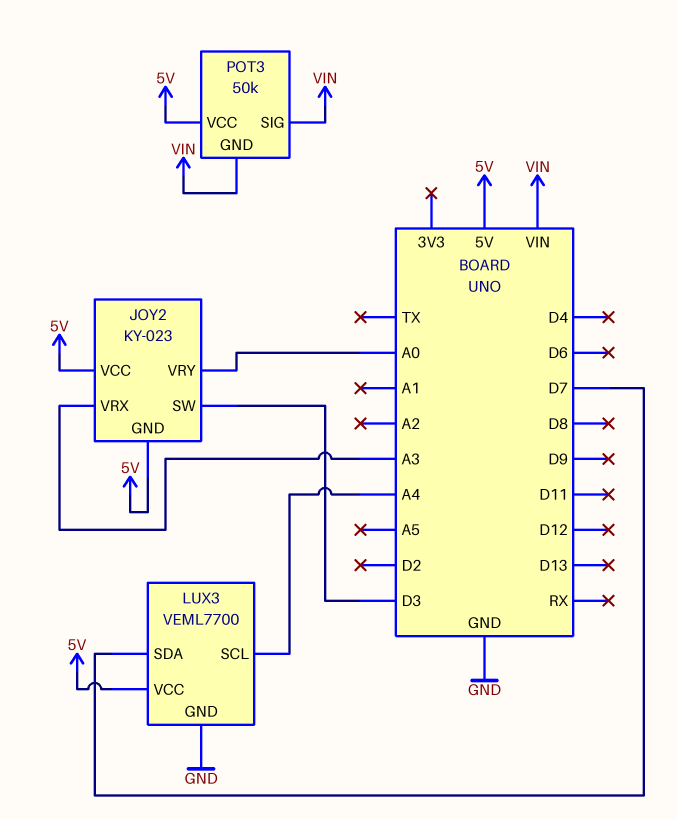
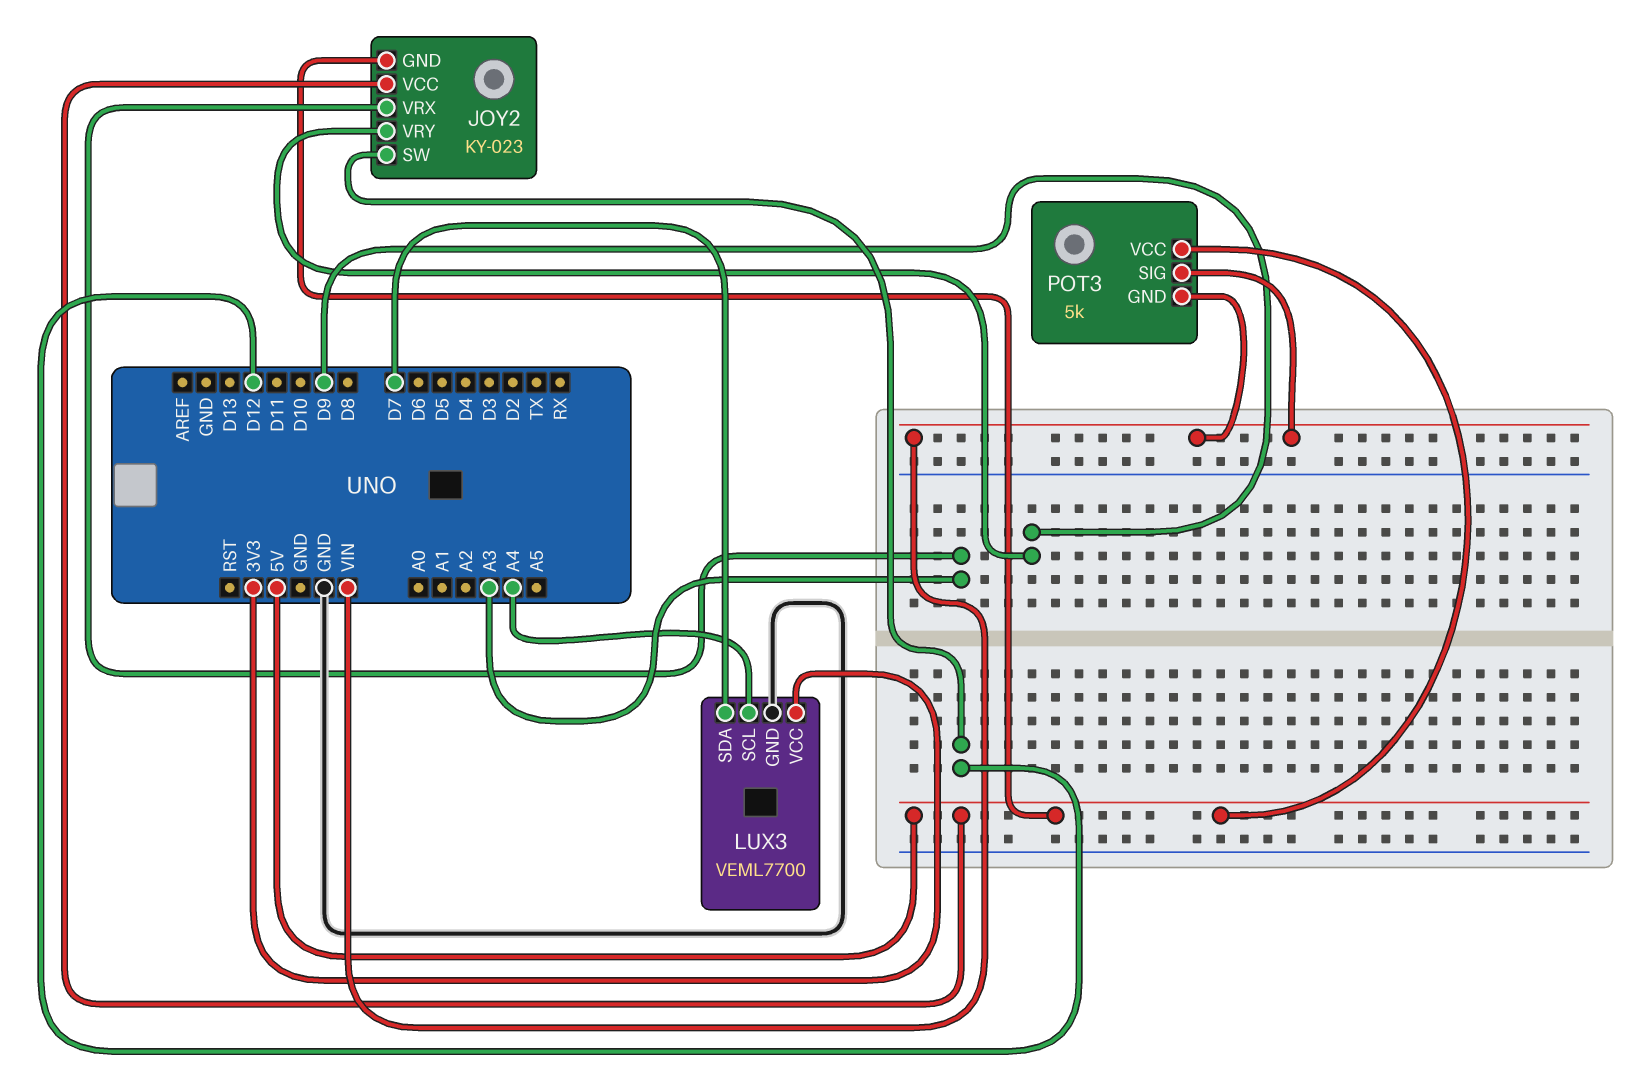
JOY2 pin SW: D3 -> D12
JOY2 pin VRY: A0 -> D9
LUX3 pin VCC: 5V -> 3V3
POT3: 50k -> 5k

